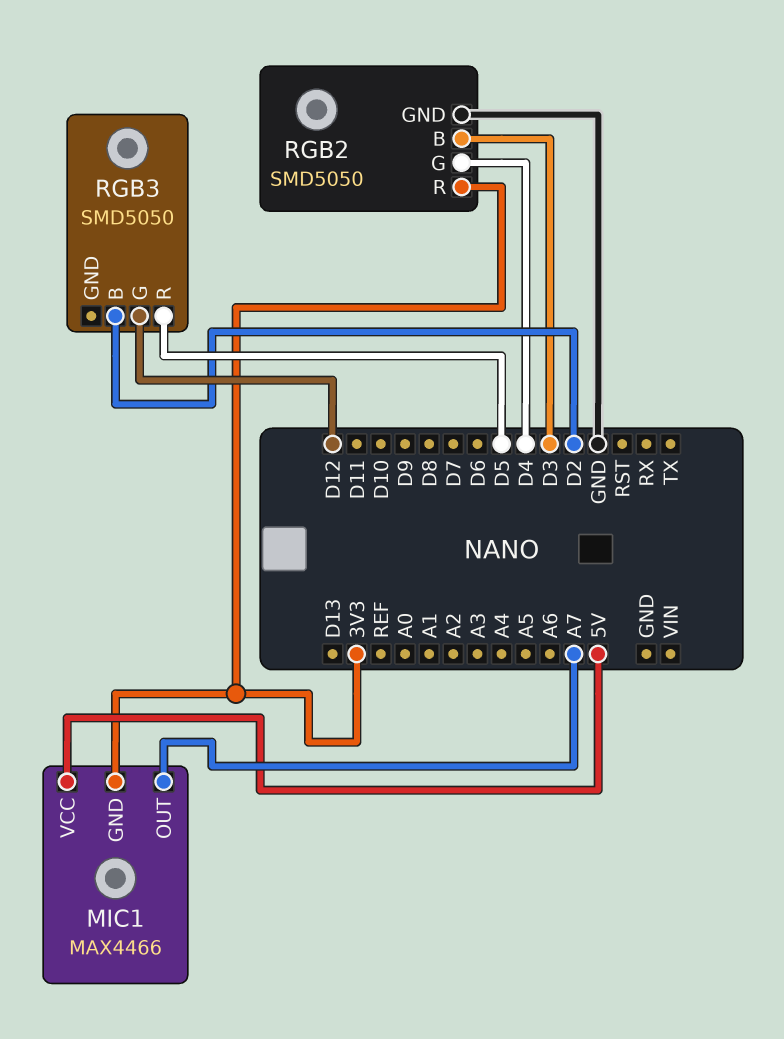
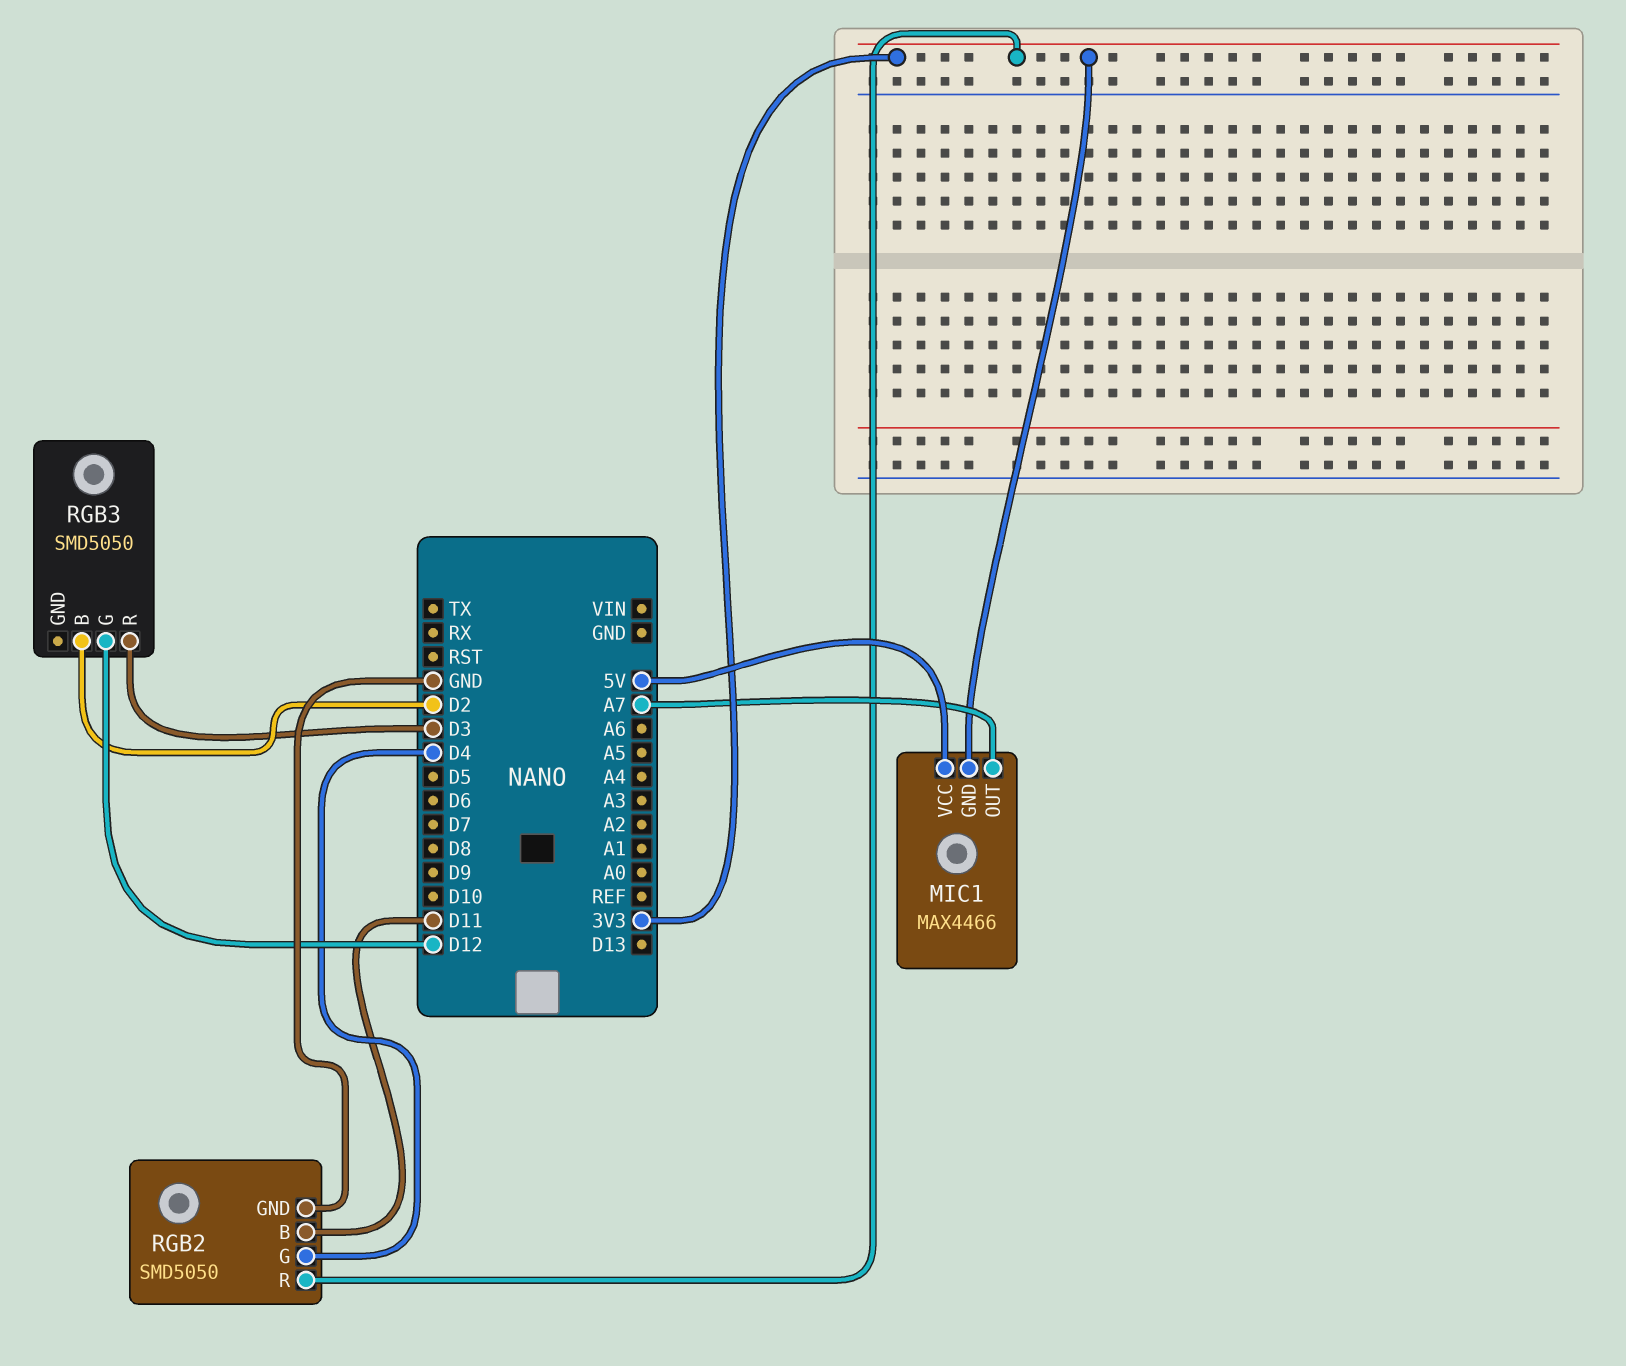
RGB2 pin B: D3 -> D11
RGB3 pin R: D5 -> D3

